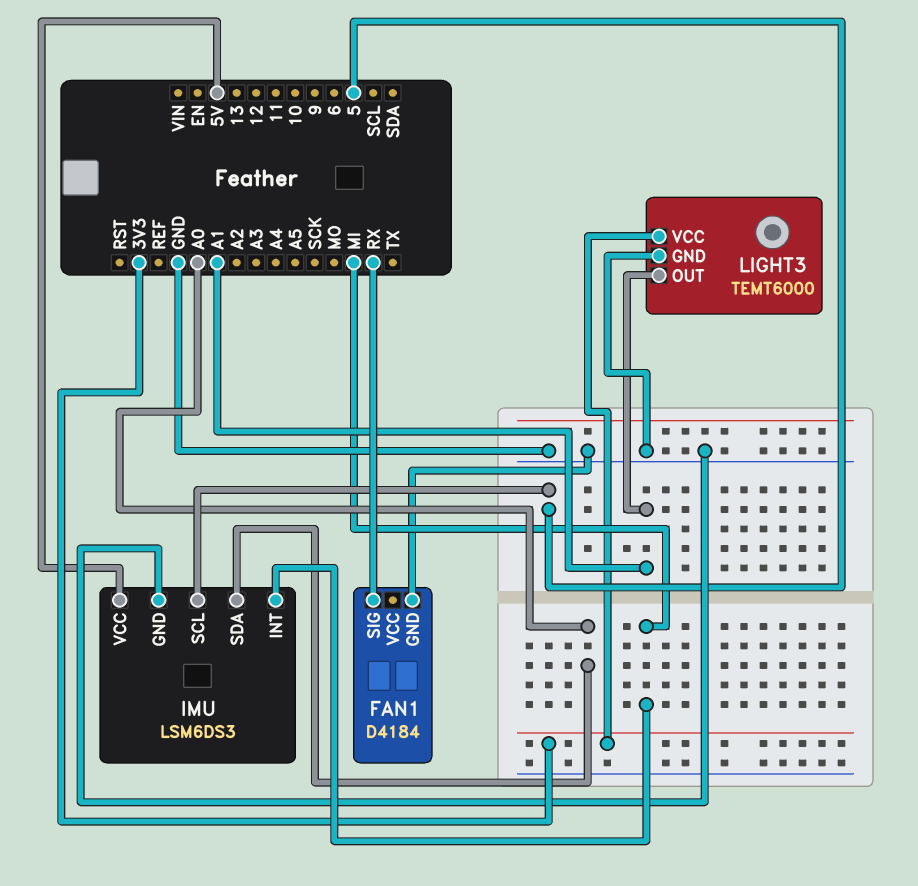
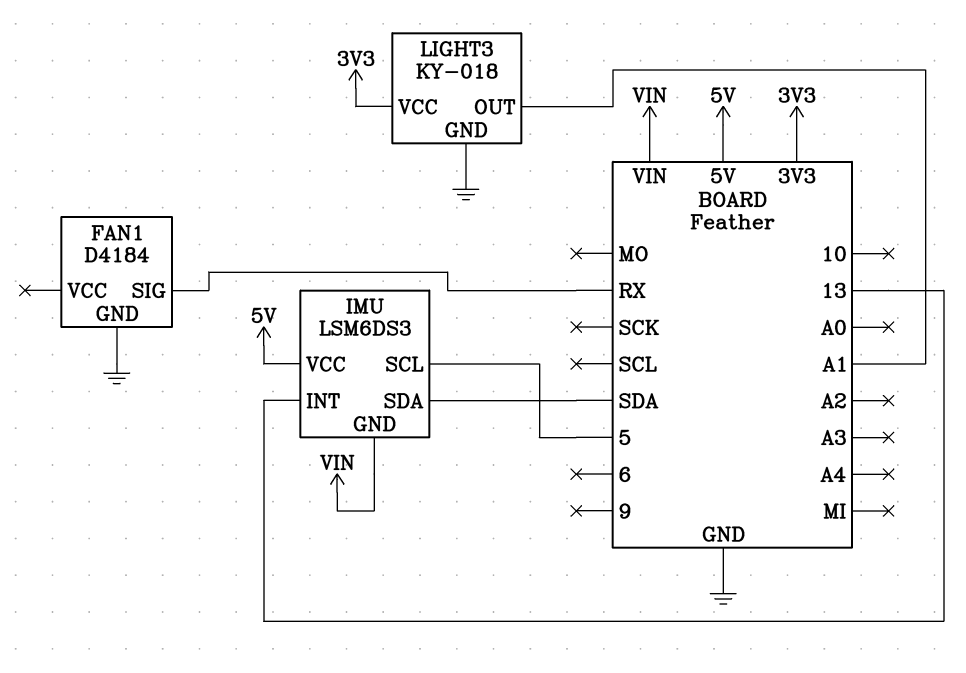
IMU pin GND: GND -> VIN
IMU pin INT: MI -> 13
IMU pin SDA: A0 -> SDA
LIGHT3: TEMT6000 -> KY-018

